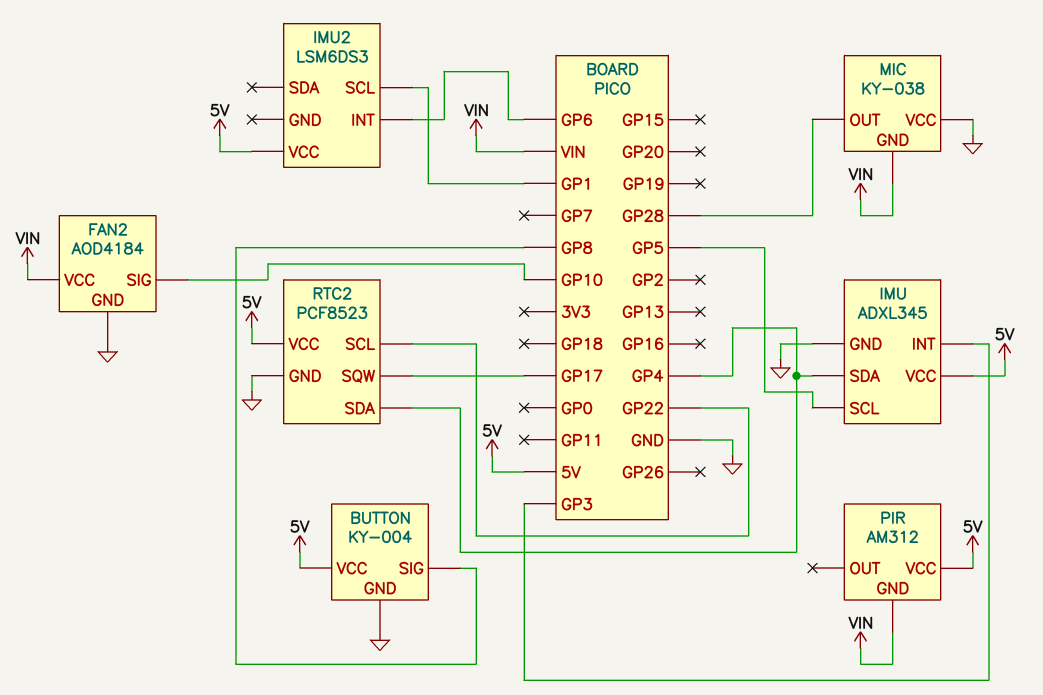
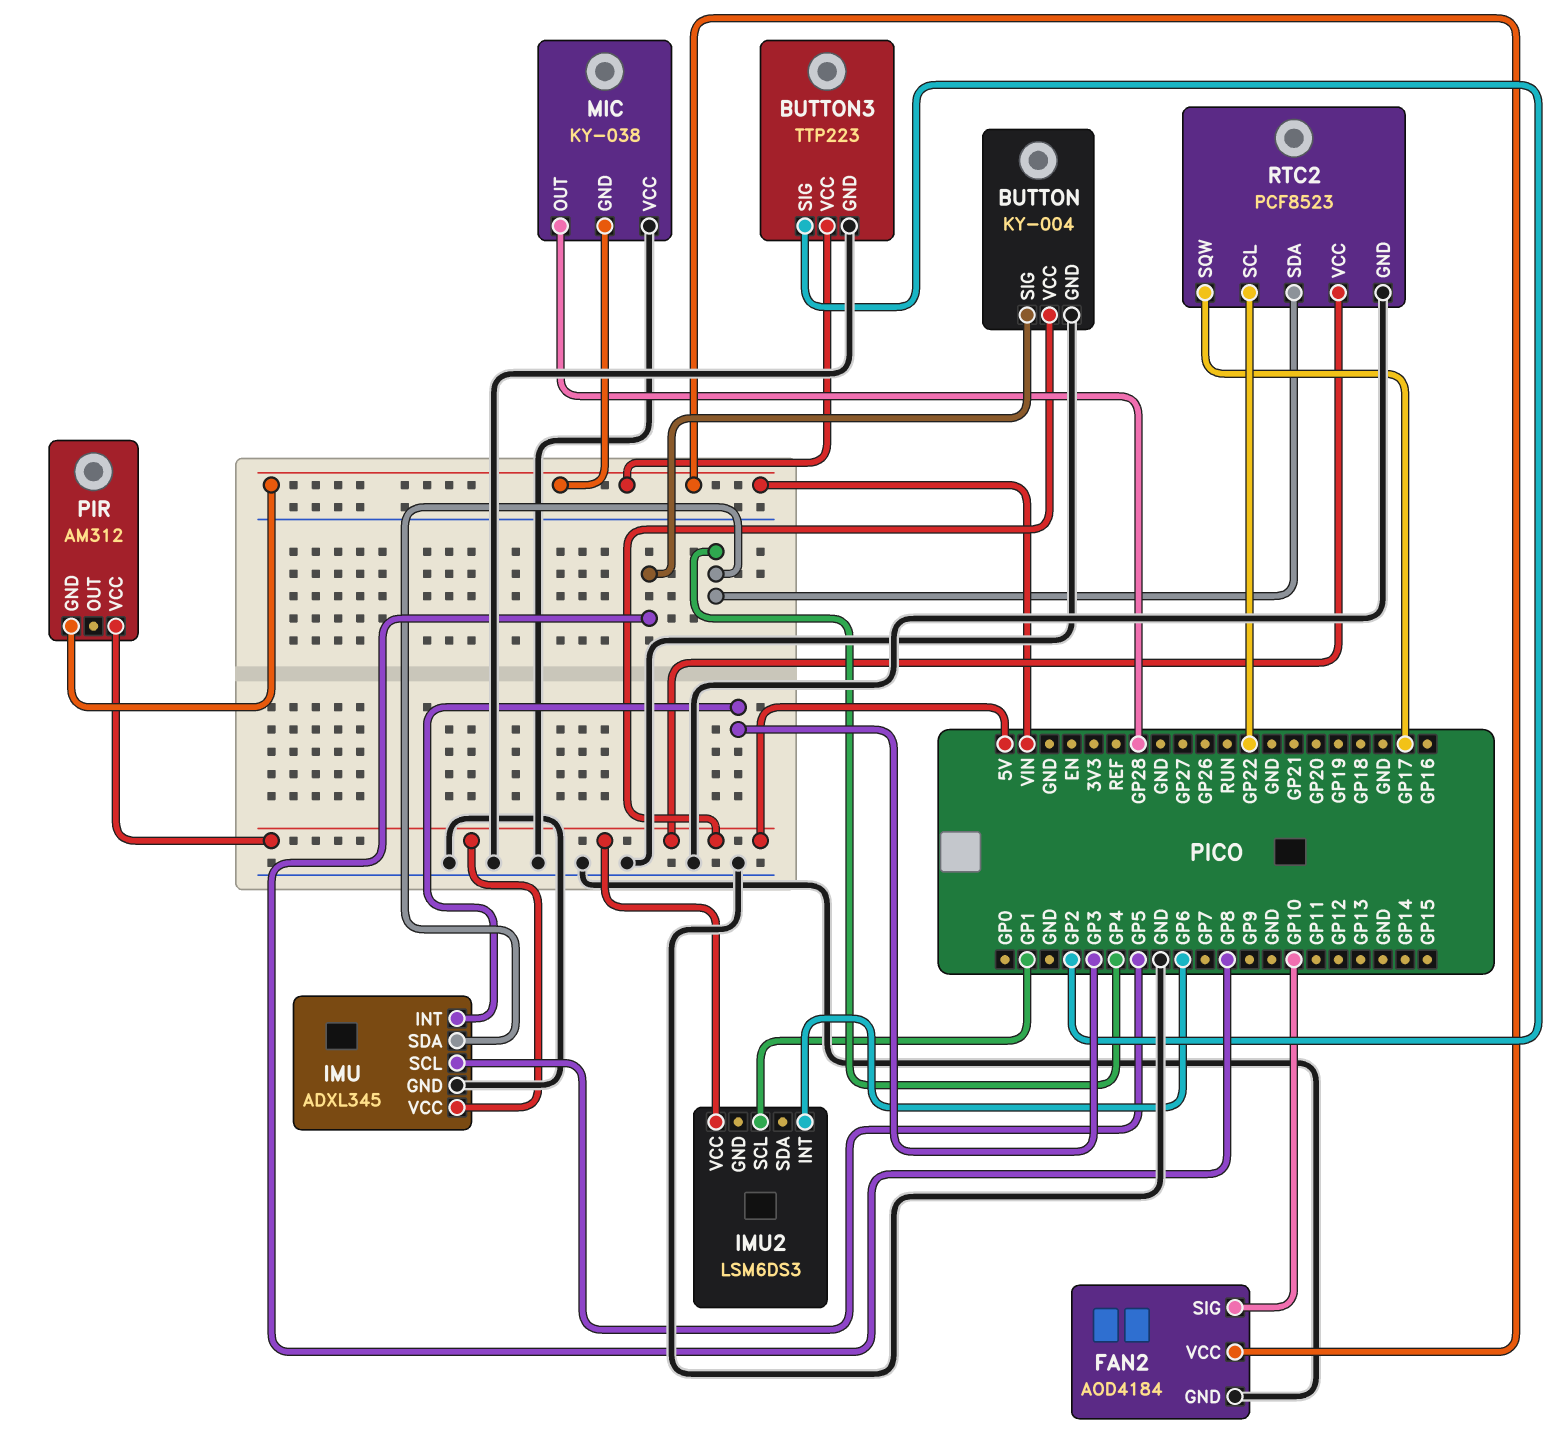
BUTTON3: none -> TTP223
BUTTON3 pin GND: none -> GND
BUTTON3 pin SIG: none -> GP2
BUTTON3 pin VCC: none -> VIN

